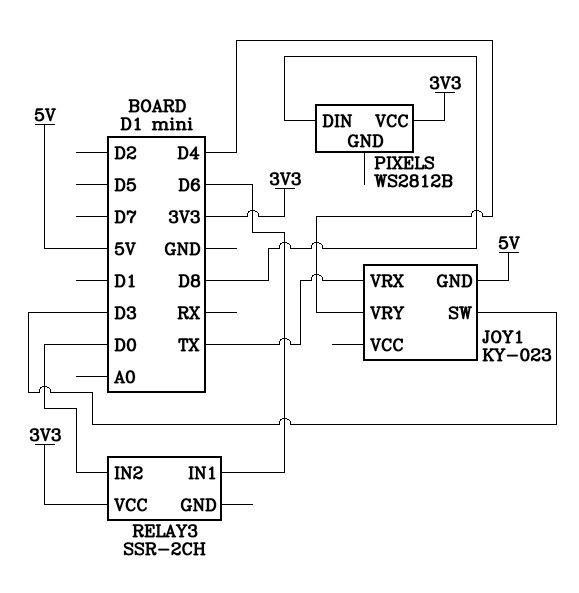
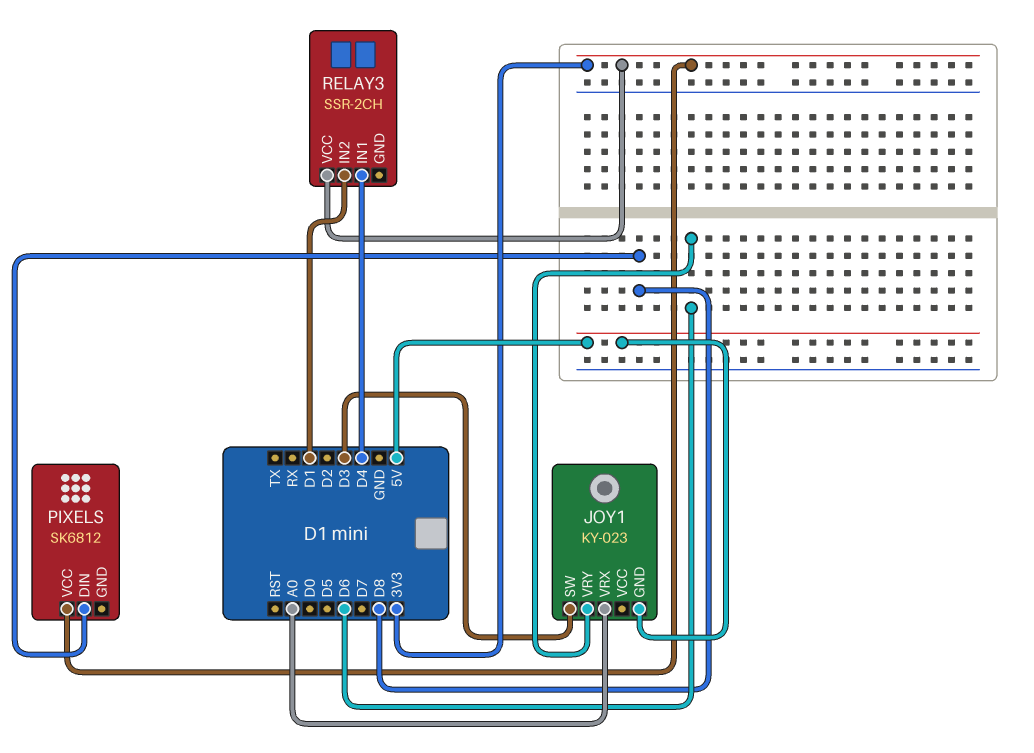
JOY1 pin VRX: TX -> A0
JOY1 pin VRY: D4 -> D6
PIXELS: WS2812B -> SK6812
RELAY3 pin IN1: D6 -> D4
RELAY3 pin IN2: D0 -> D1

